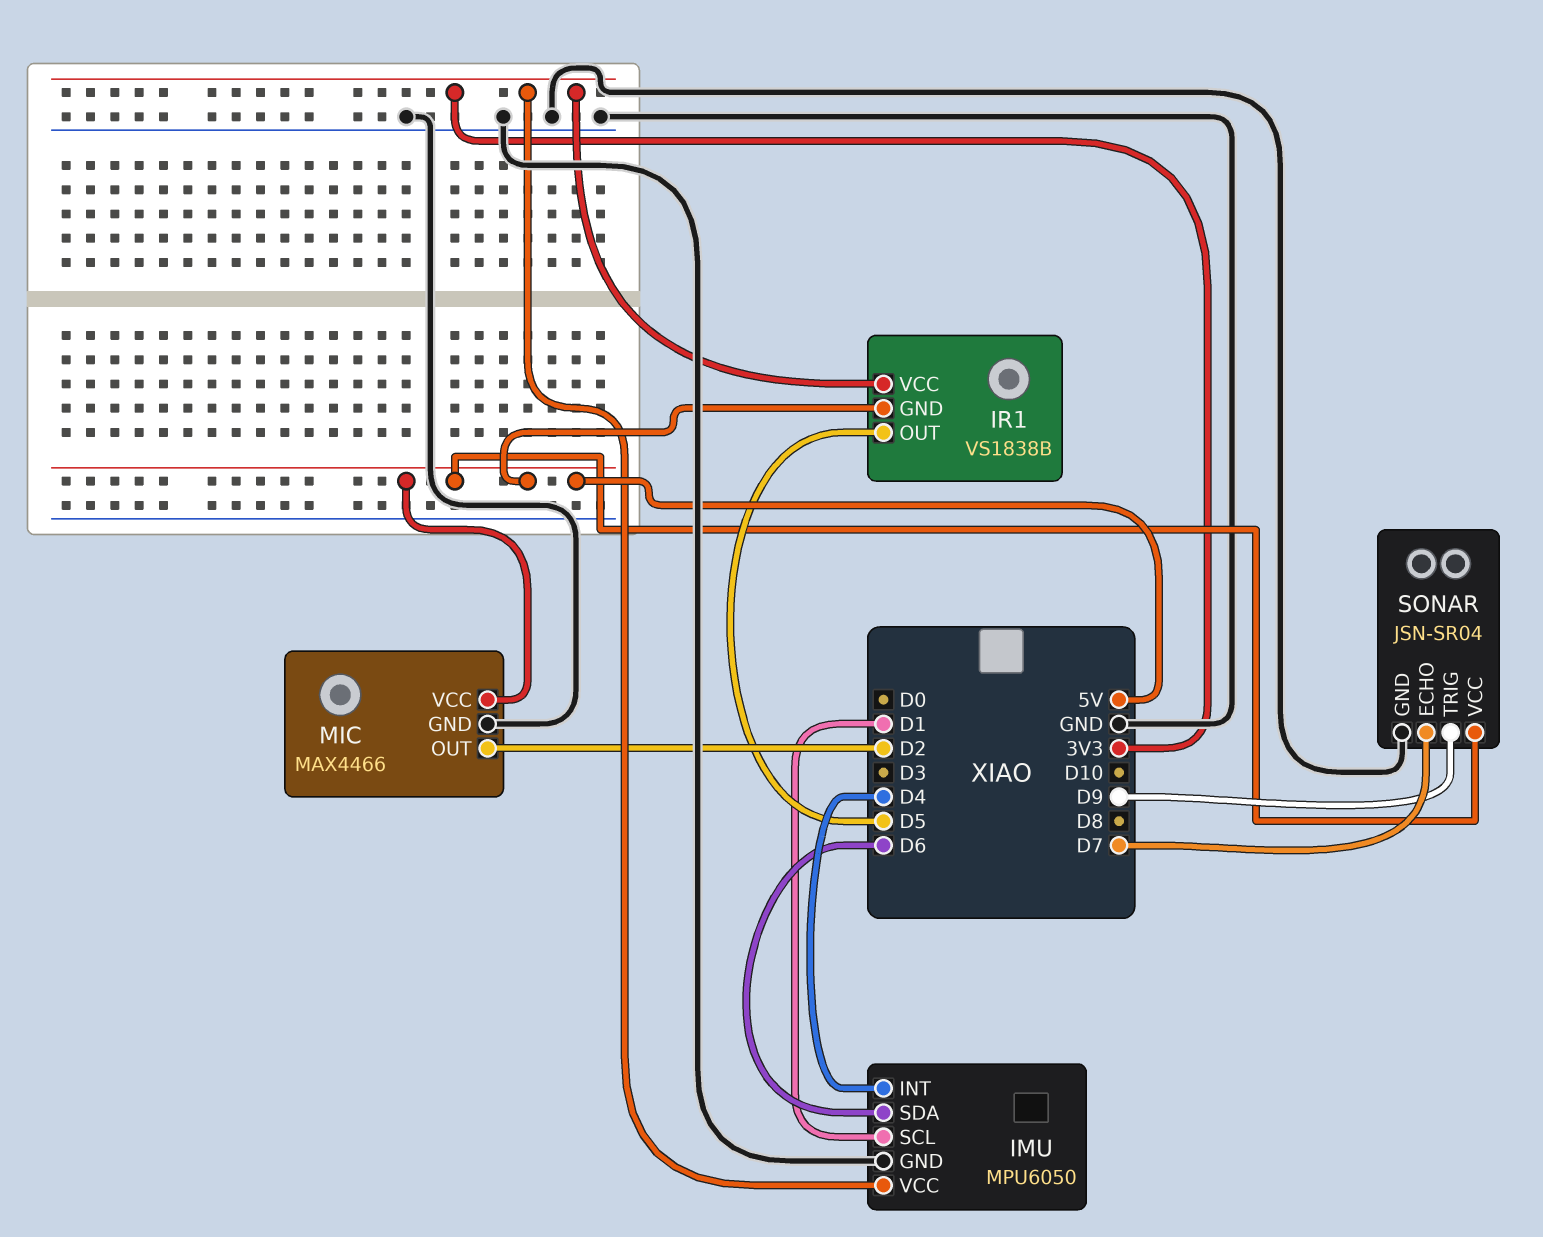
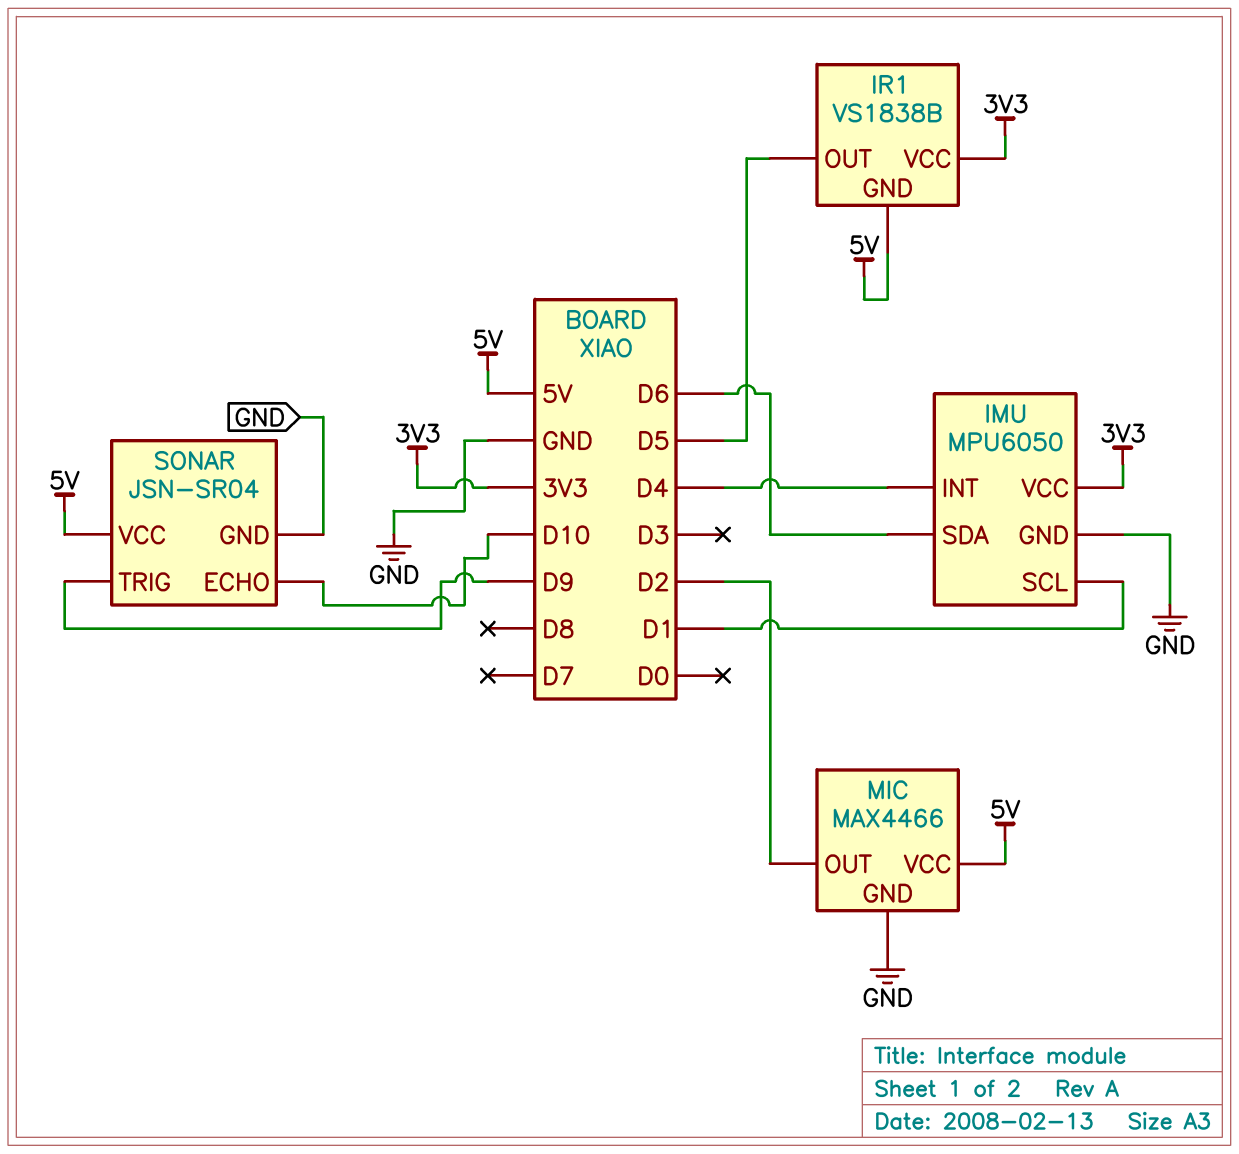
SONAR pin ECHO: D7 -> D10

